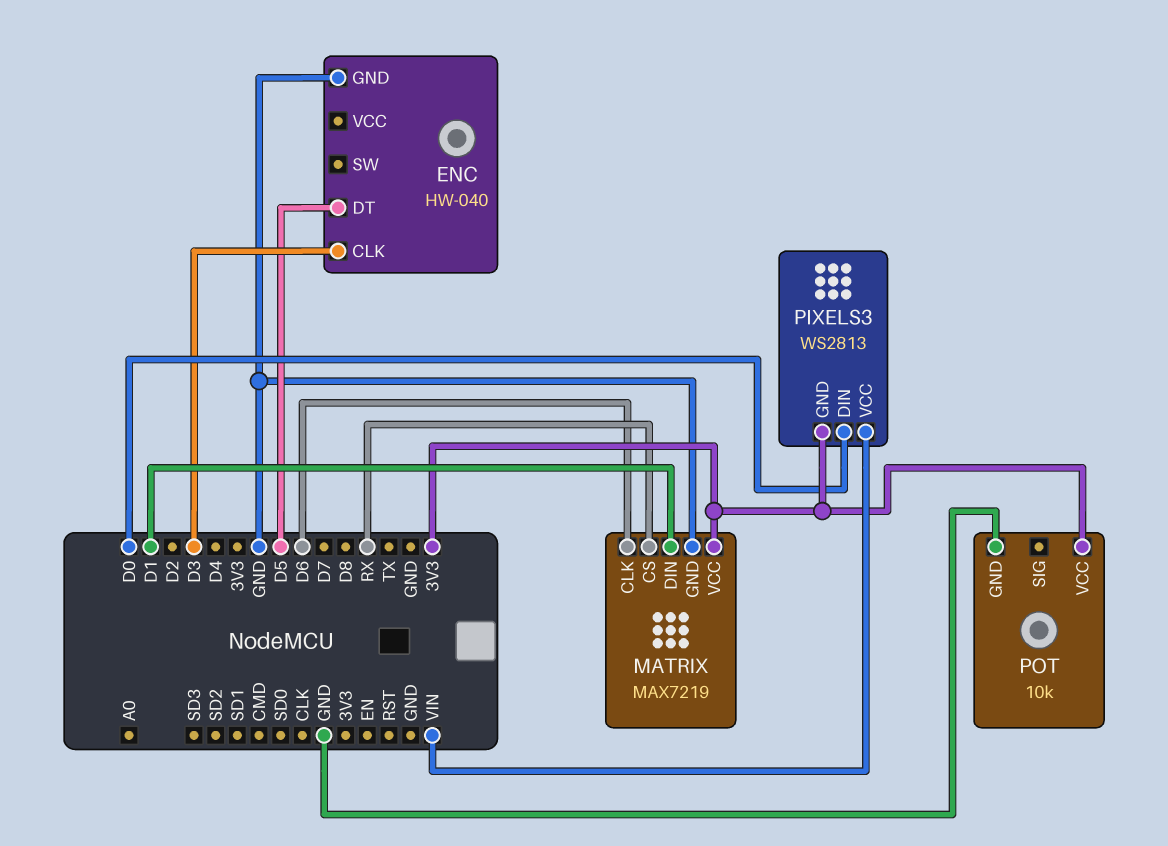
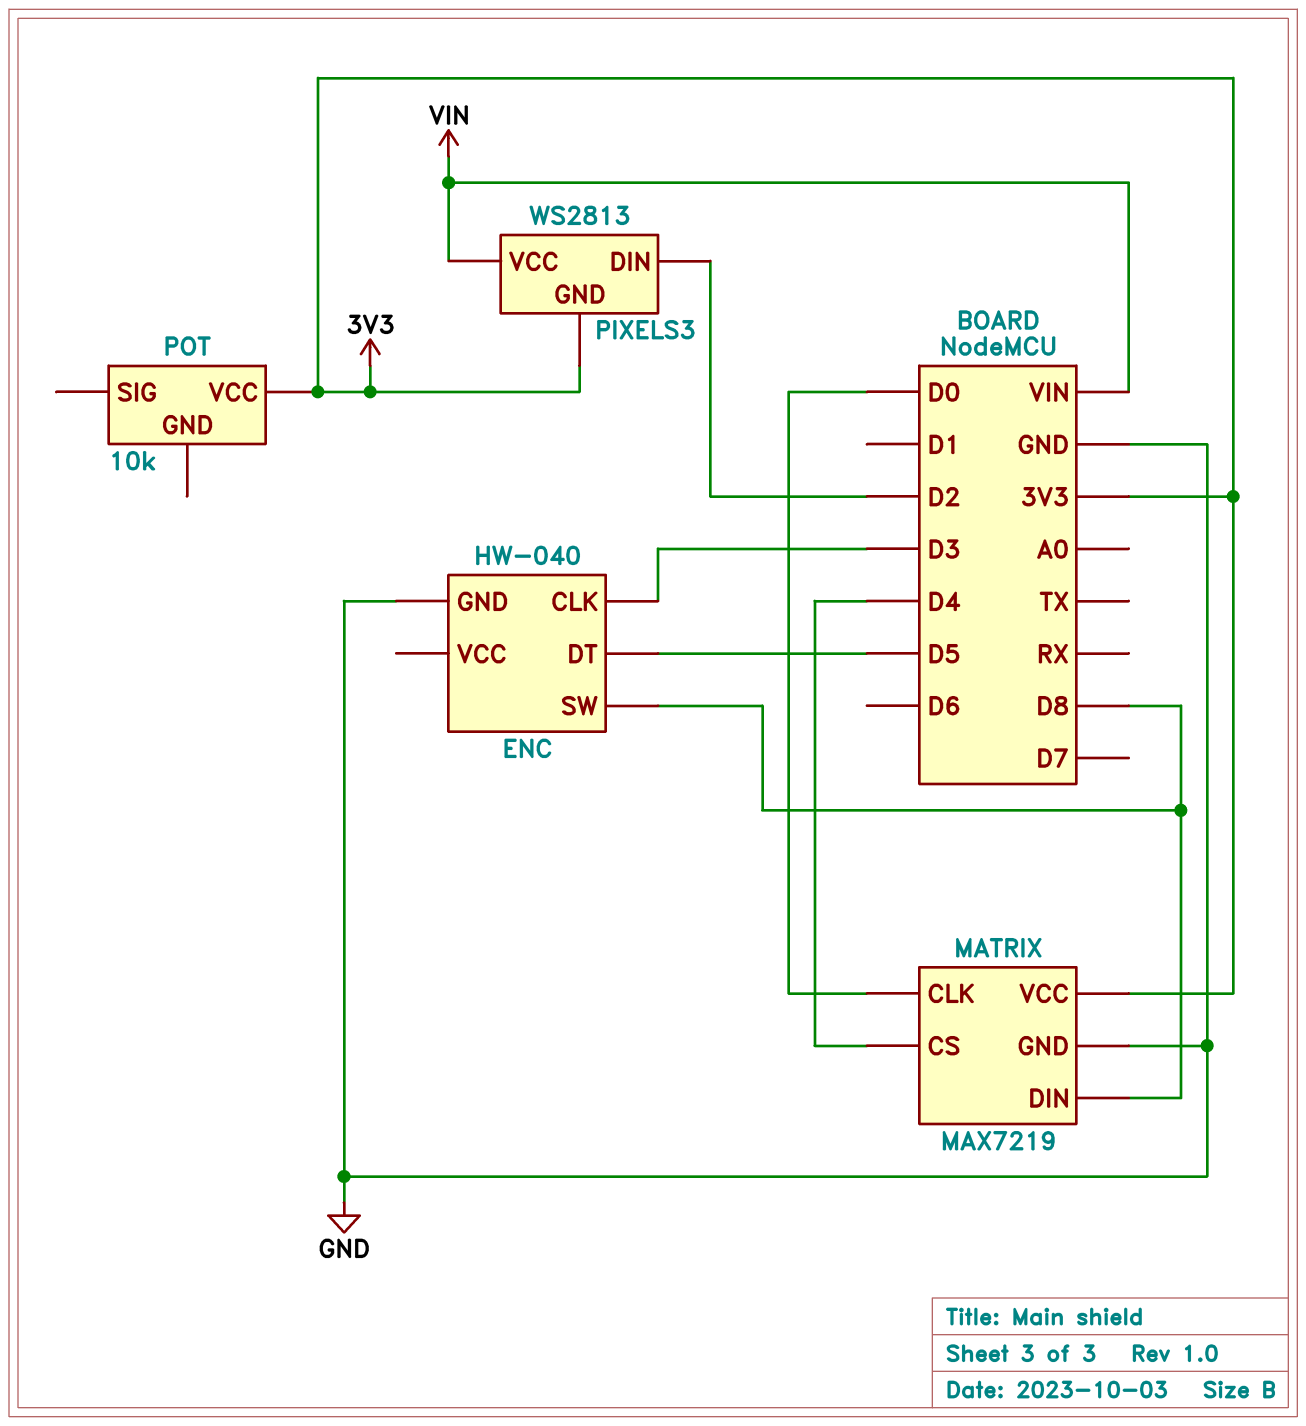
ENC pin SW: none -> D8
MATRIX pin CLK: D6 -> D0
MATRIX pin CS: RX -> D4
MATRIX pin DIN: D1 -> D8
PIXELS3 pin DIN: D0 -> D2
POT pin GND: GND -> none

